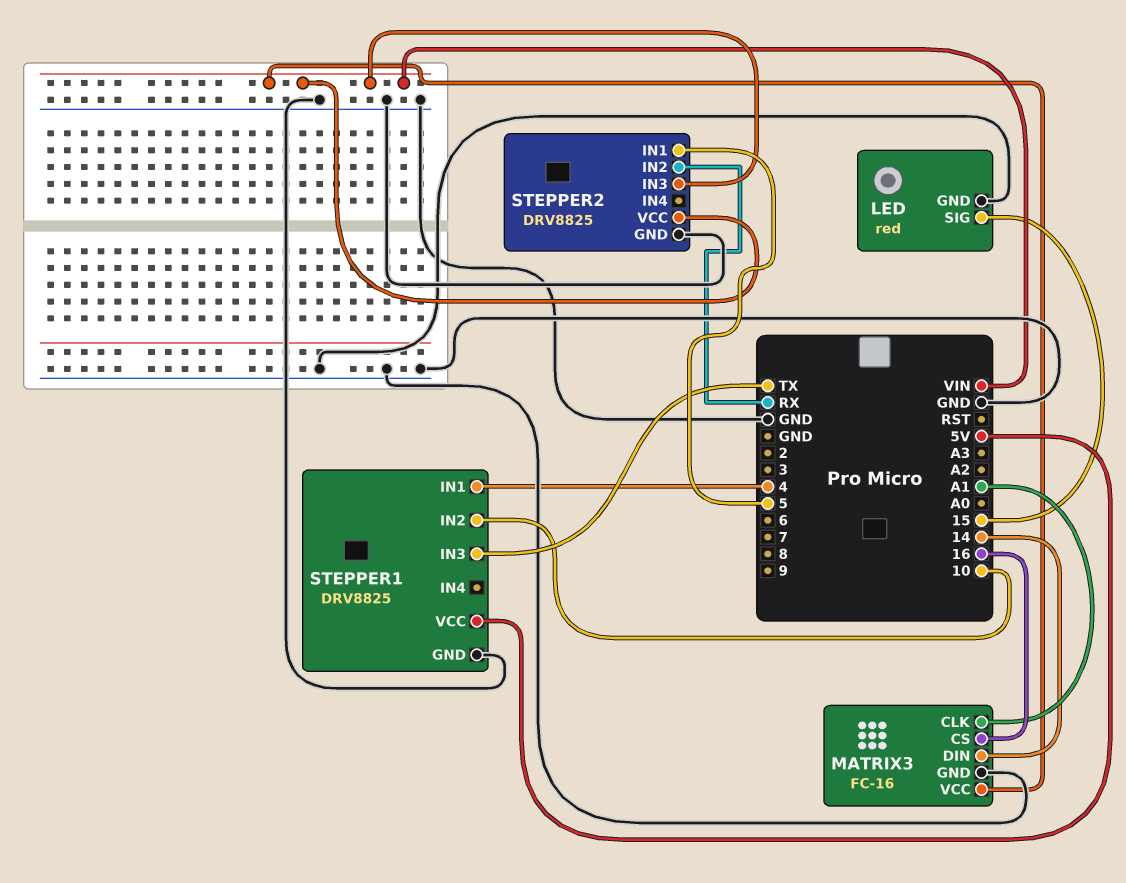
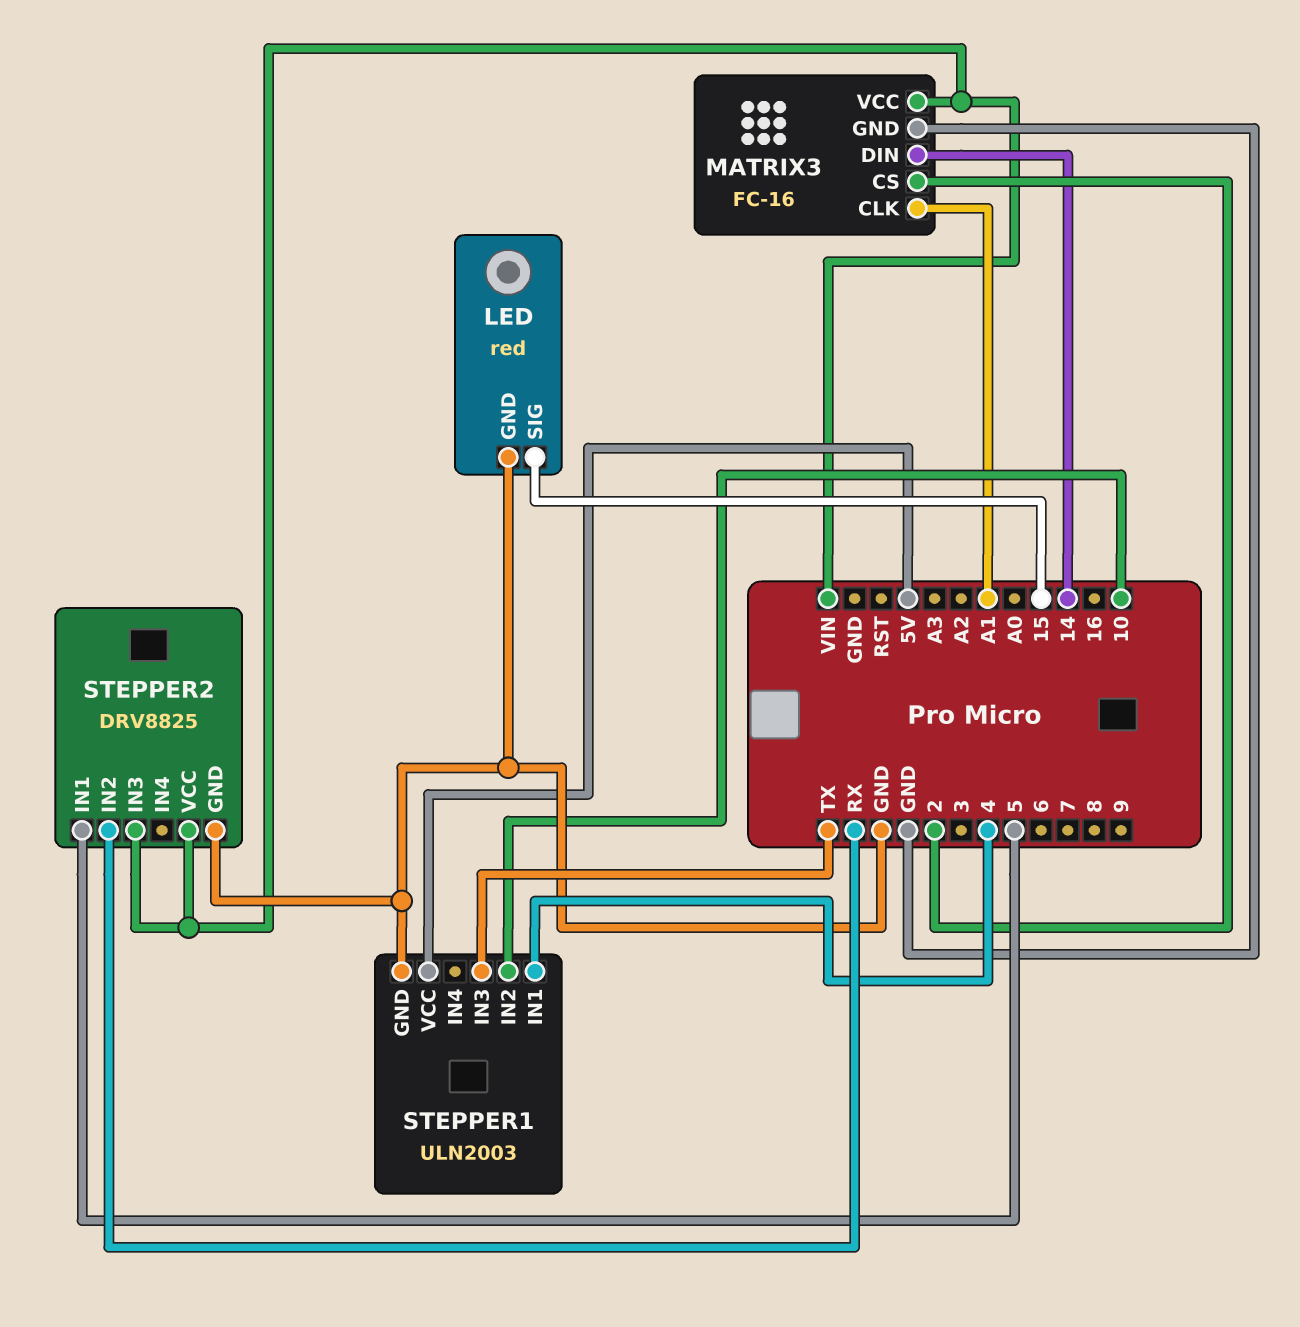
MATRIX3 pin CS: 16 -> 2
STEPPER1: DRV8825 -> ULN2003

